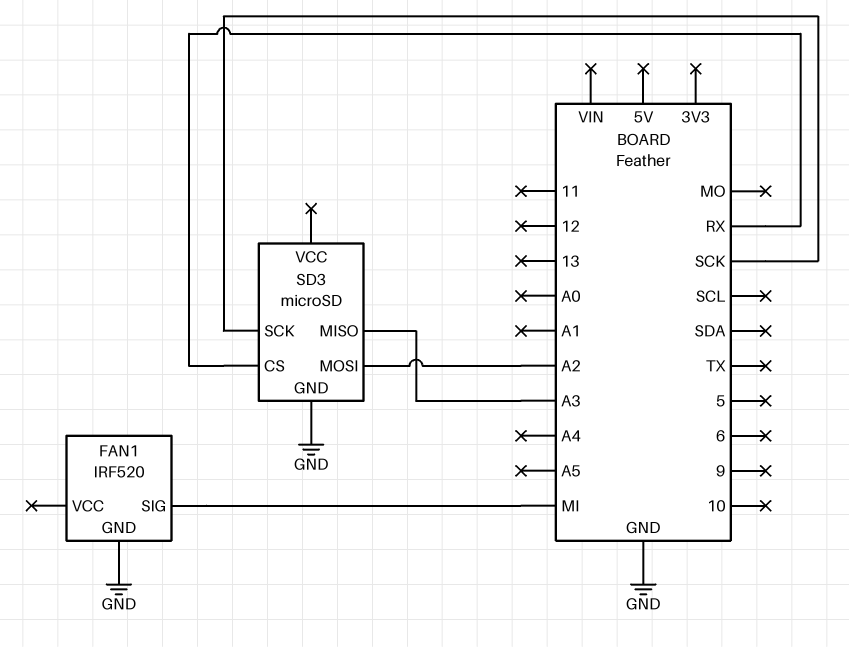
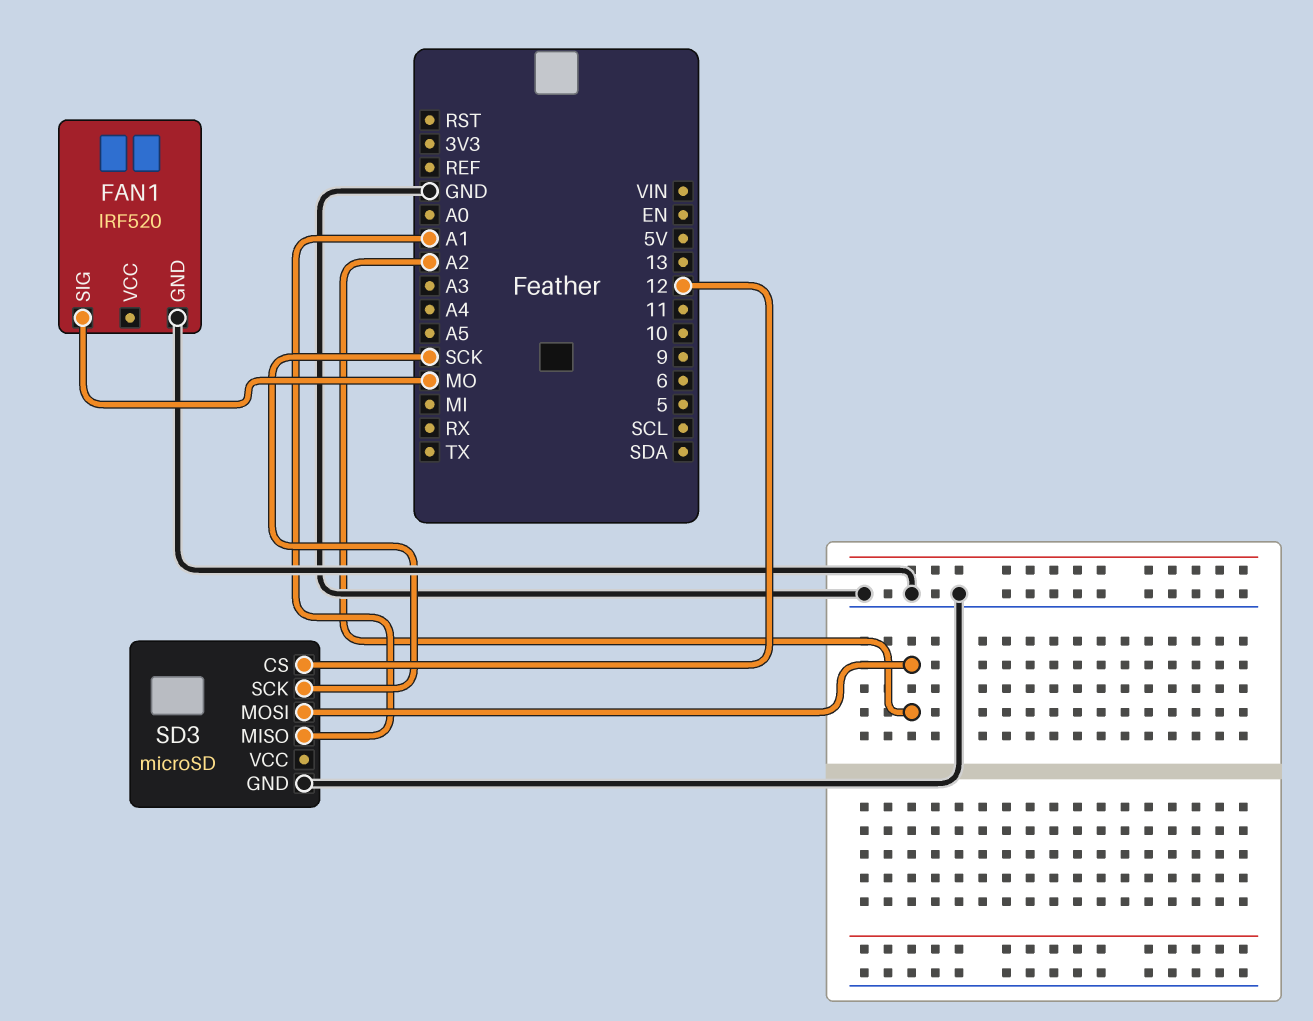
FAN1 pin SIG: MI -> MO
SD3 pin CS: RX -> 12
SD3 pin MISO: A3 -> A1

